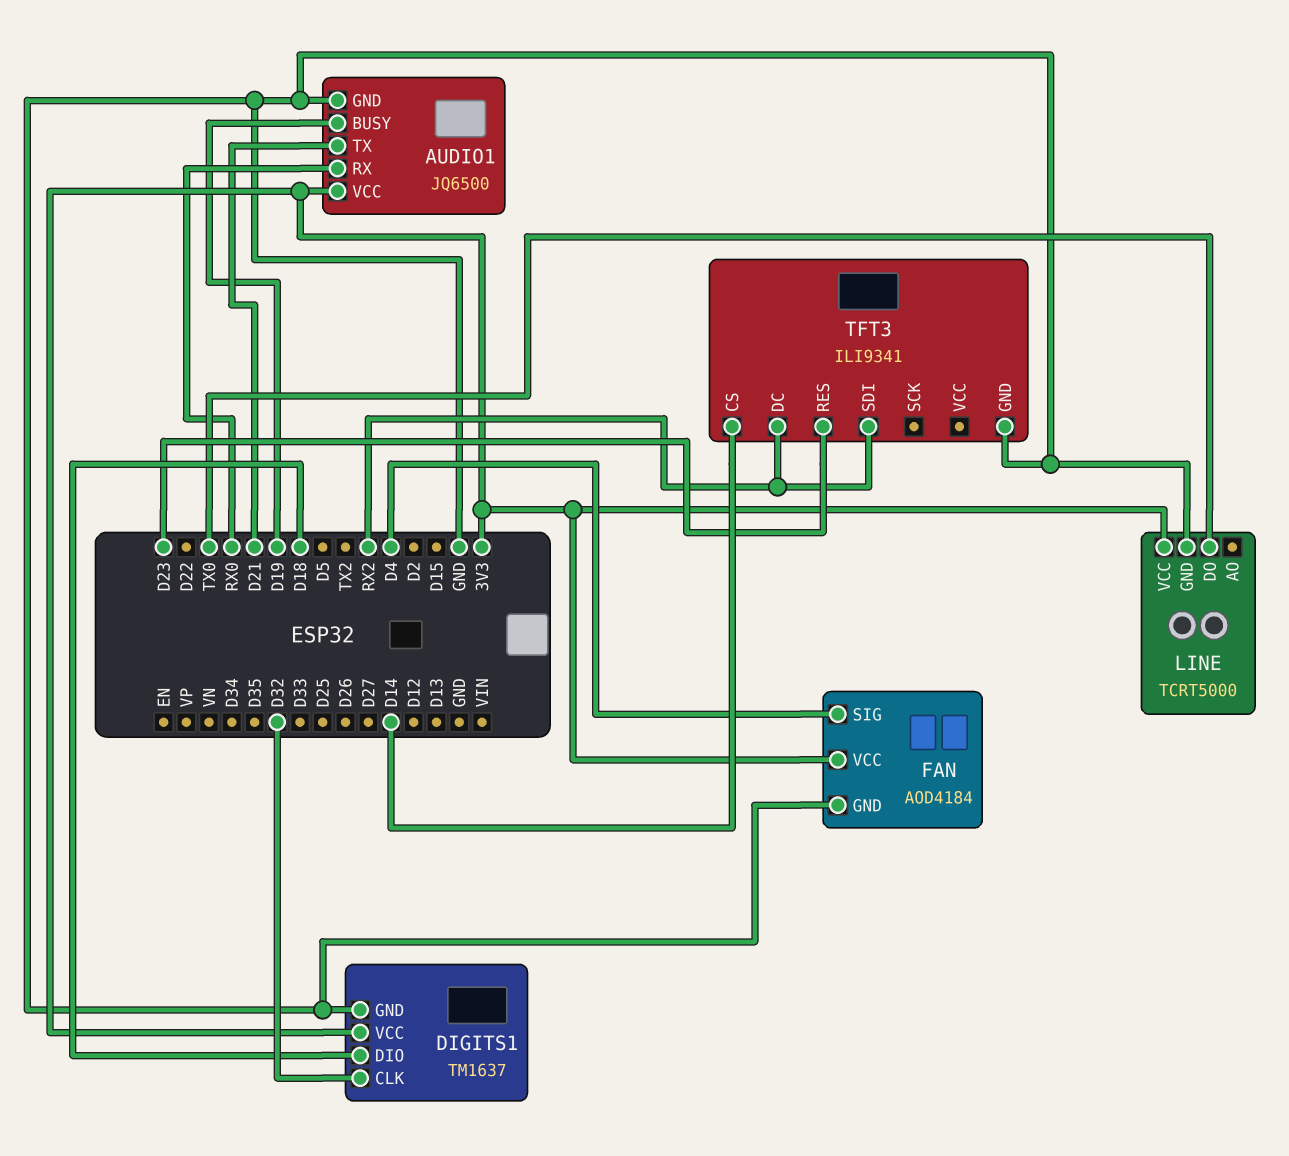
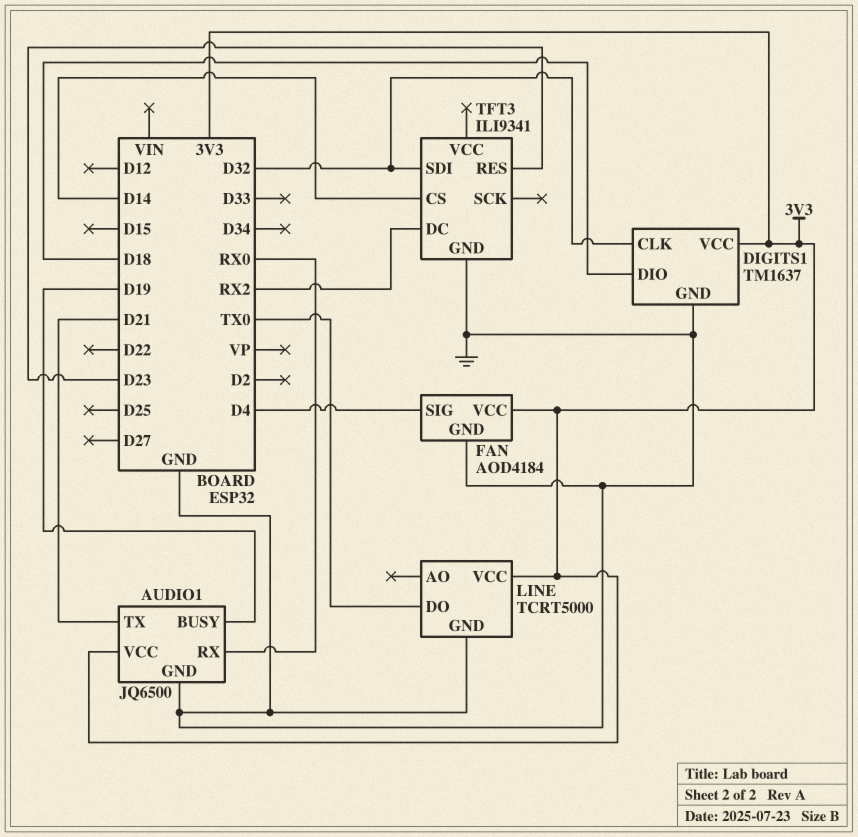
TFT3 pin SDI: RX2 -> D32

